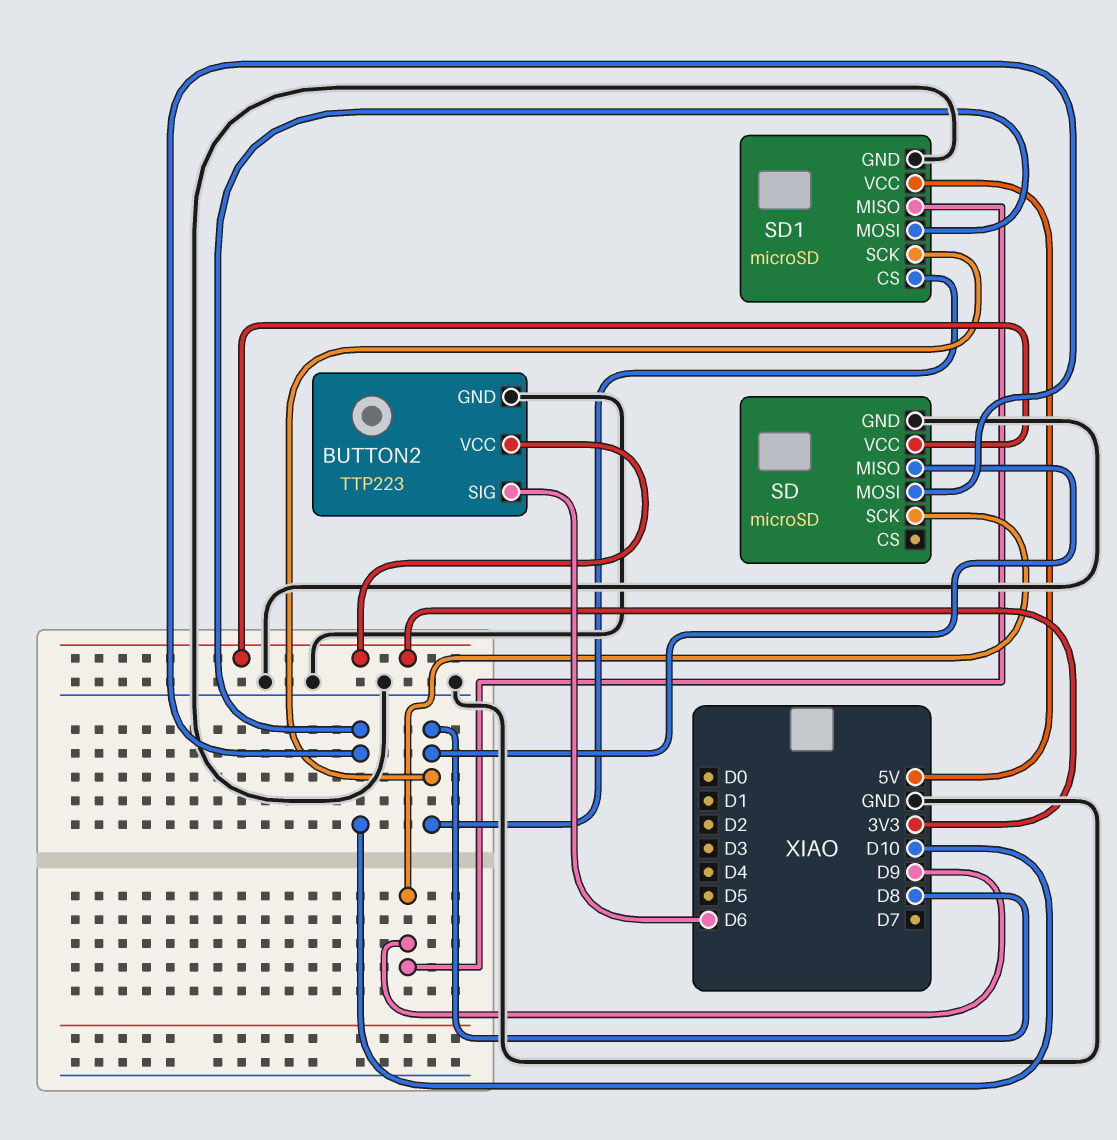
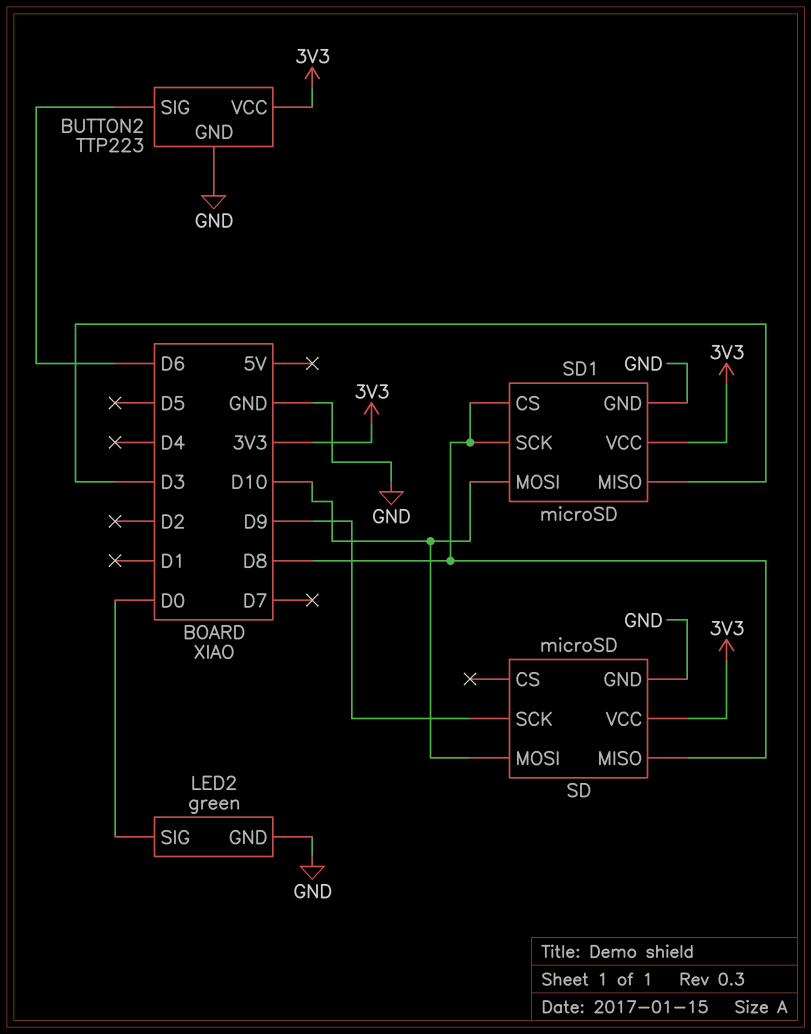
LED2: none -> green
LED2 pin GND: none -> GND
LED2 pin SIG: none -> D0
SD1 pin MISO: D9 -> D3
SD1 pin VCC: 5V -> 3V3

